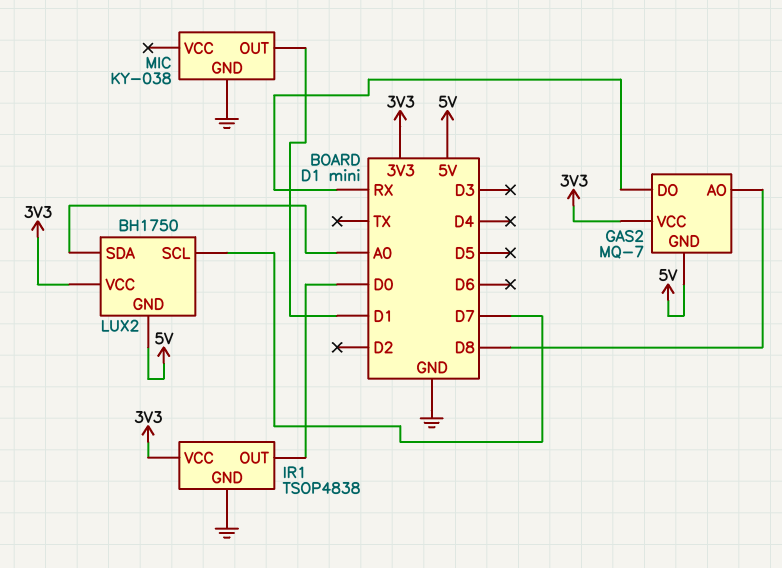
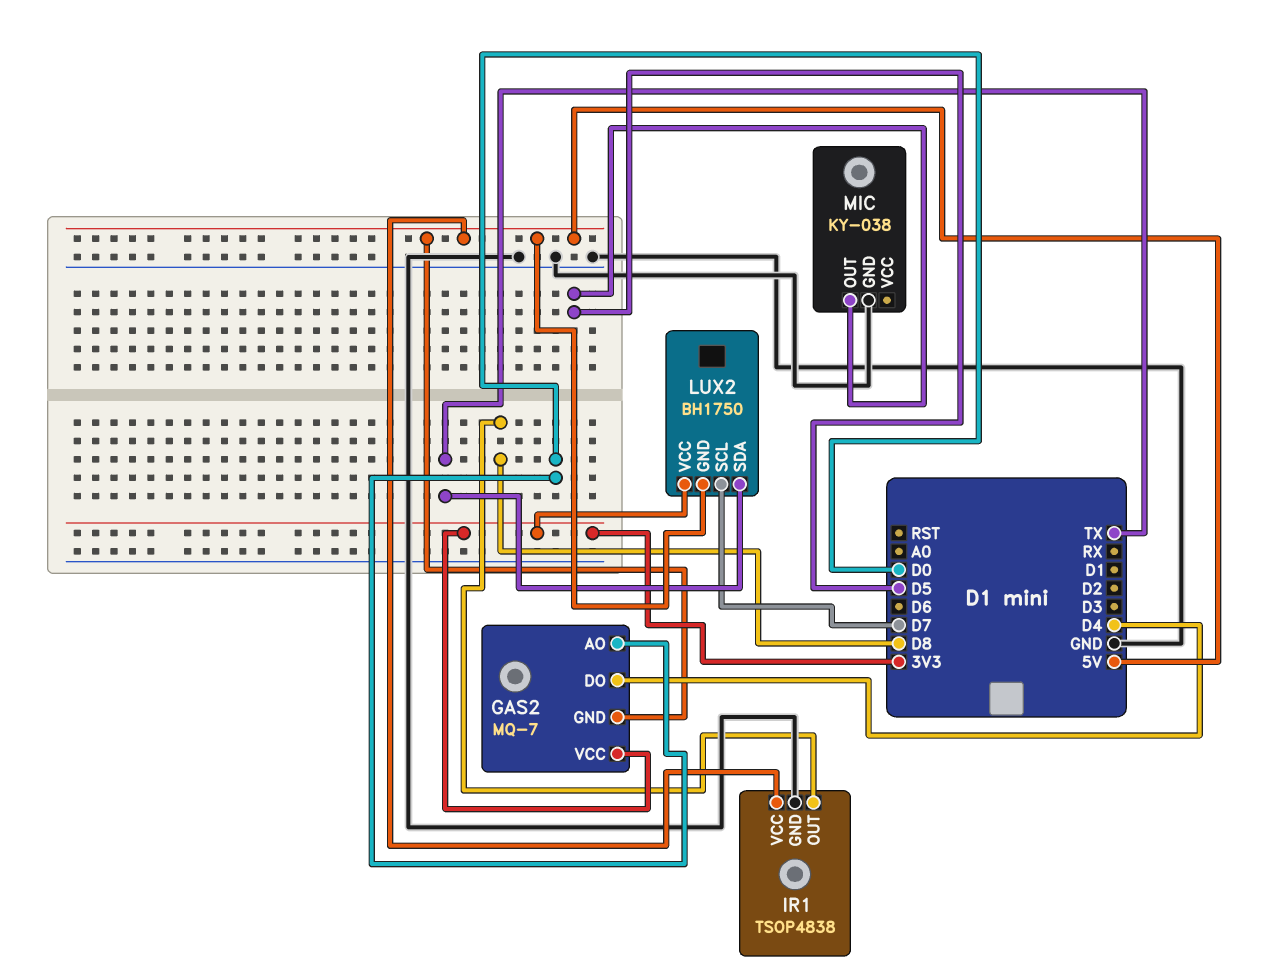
GAS2 pin AO: D8 -> D0
GAS2 pin DO: RX -> D4
IR1 pin OUT: D0 -> D8
IR1 pin VCC: 3V3 -> 5V
LUX2 pin SDA: A0 -> TX
MIC pin OUT: D1 -> D5

